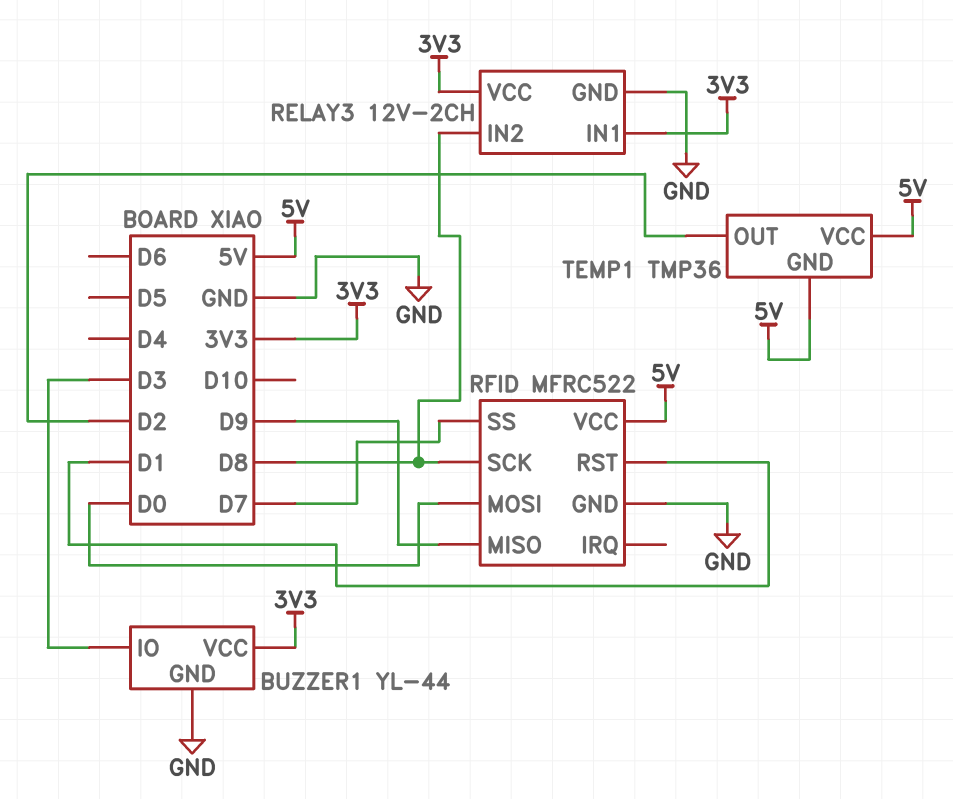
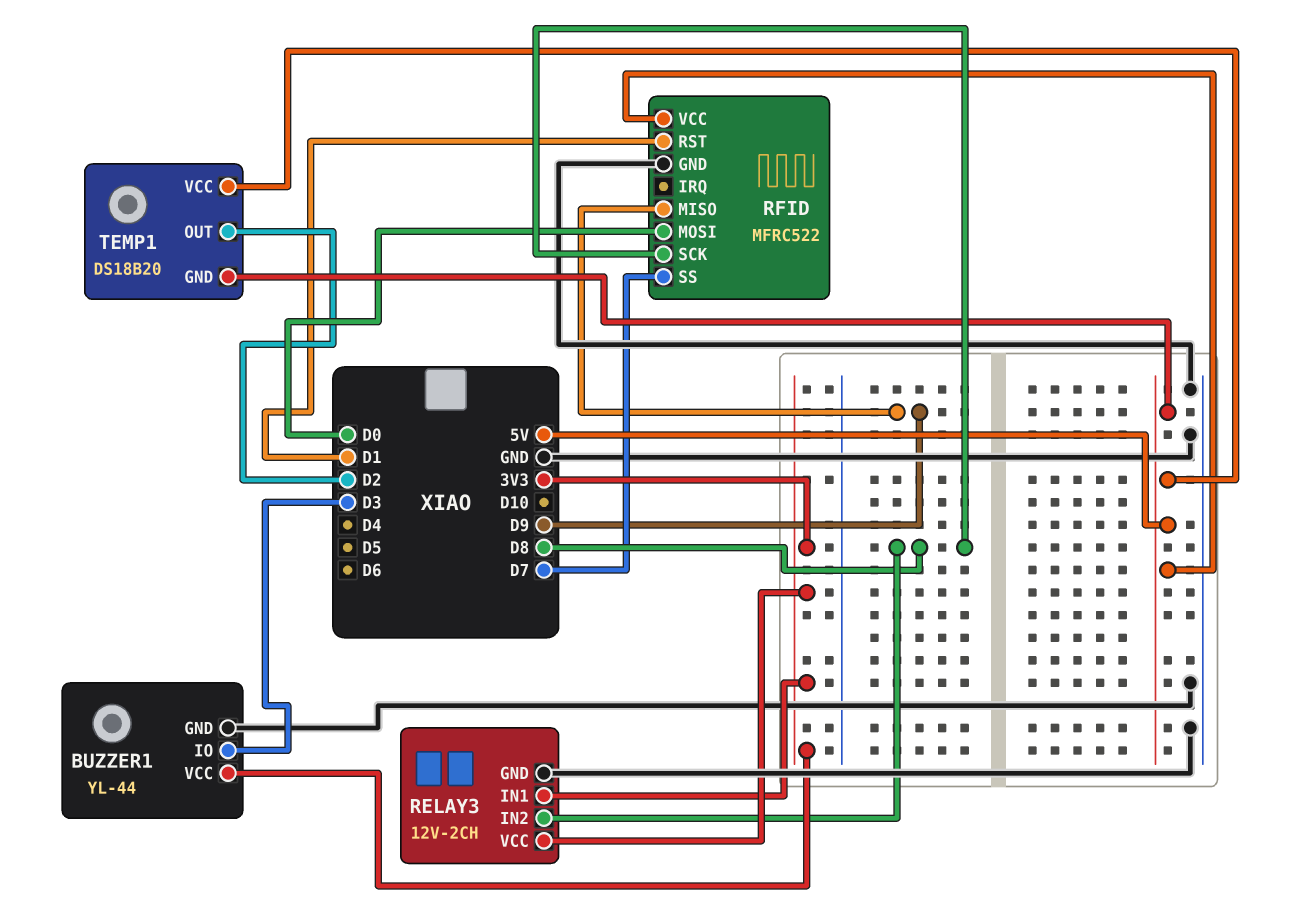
TEMP1: TMP36 -> DS18B20

